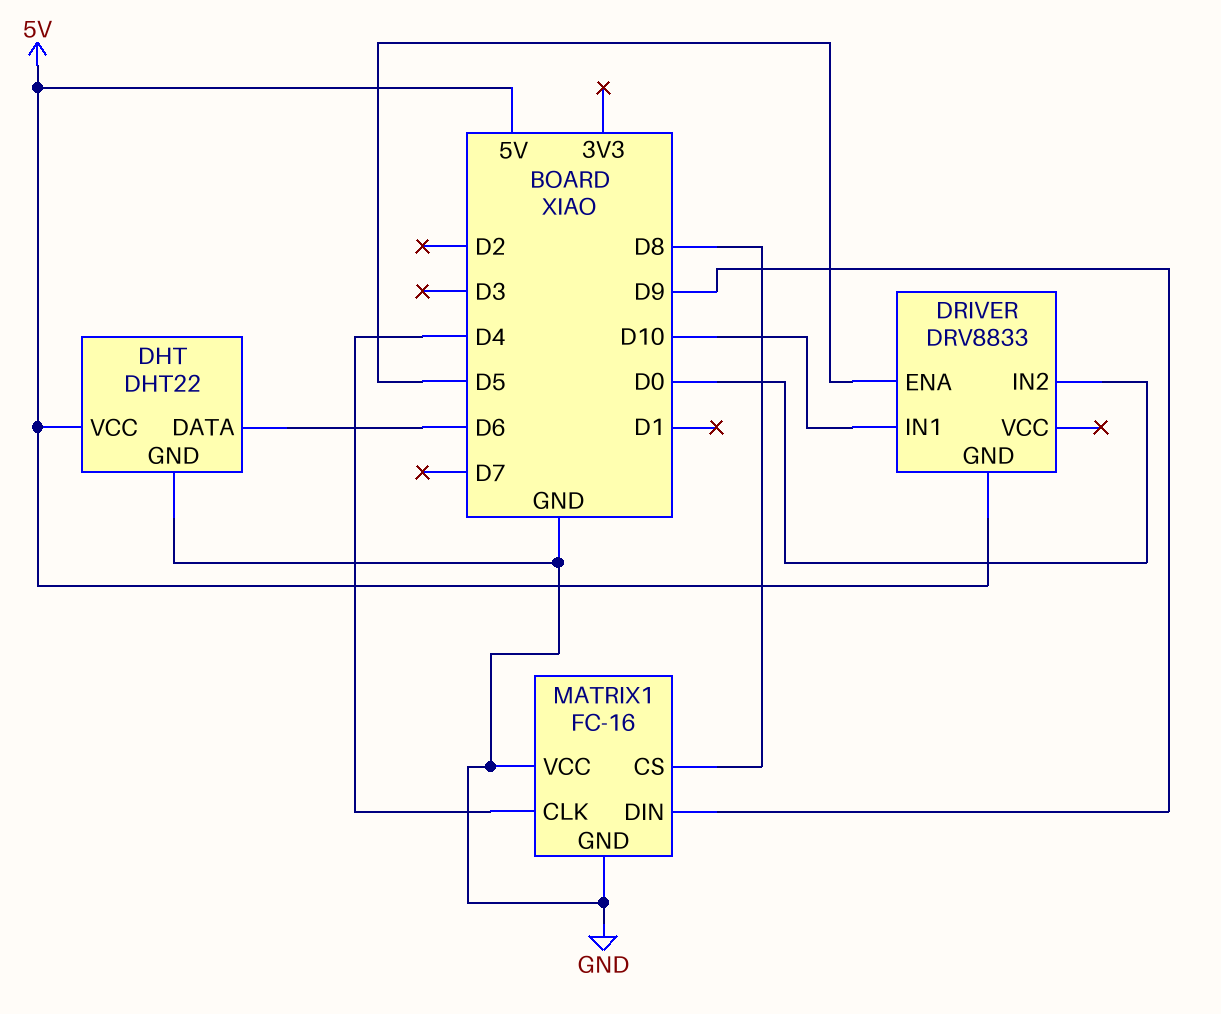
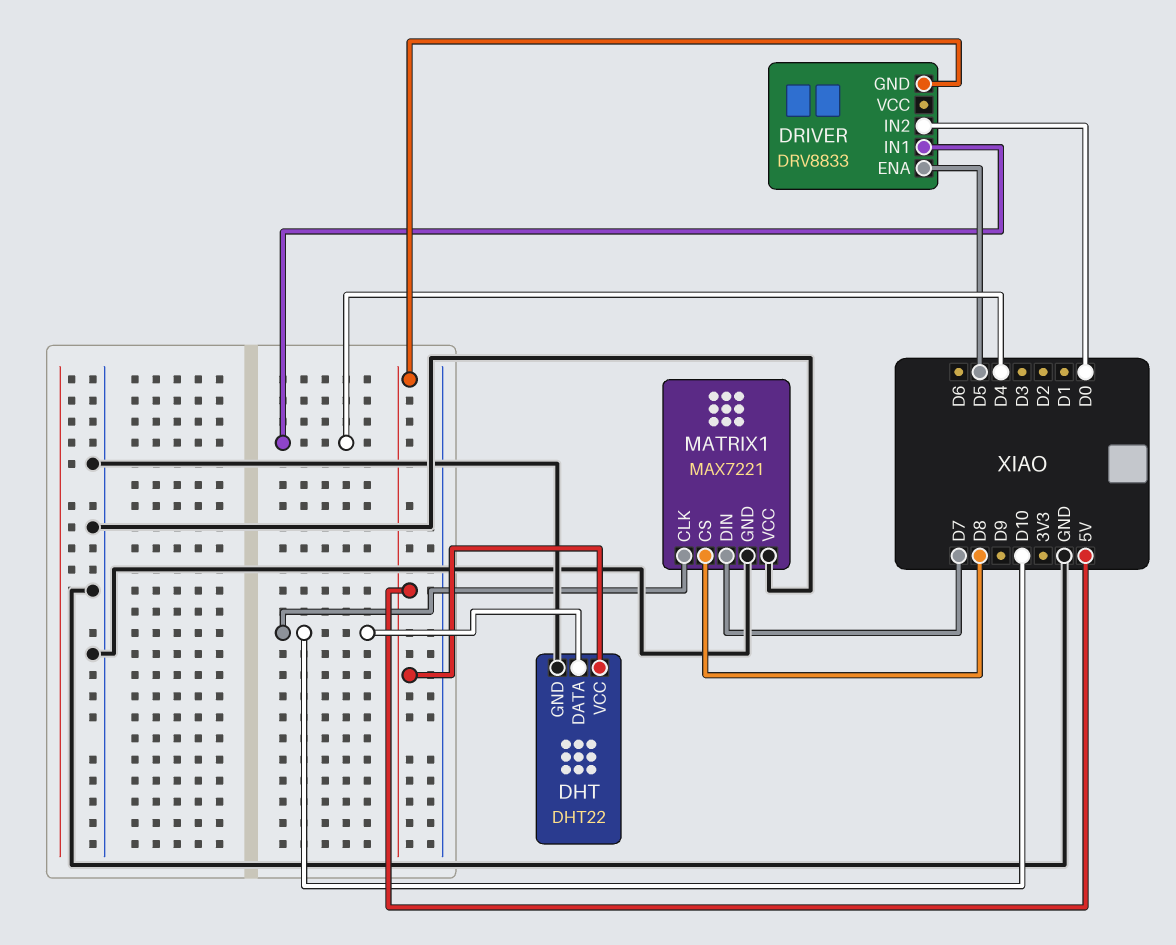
DHT pin DATA: D6 -> D10
DRIVER pin IN1: D10 -> D4
MATRIX1: FC-16 -> MAX7221
MATRIX1 pin CLK: D4 -> D10
MATRIX1 pin DIN: D9 -> D7

